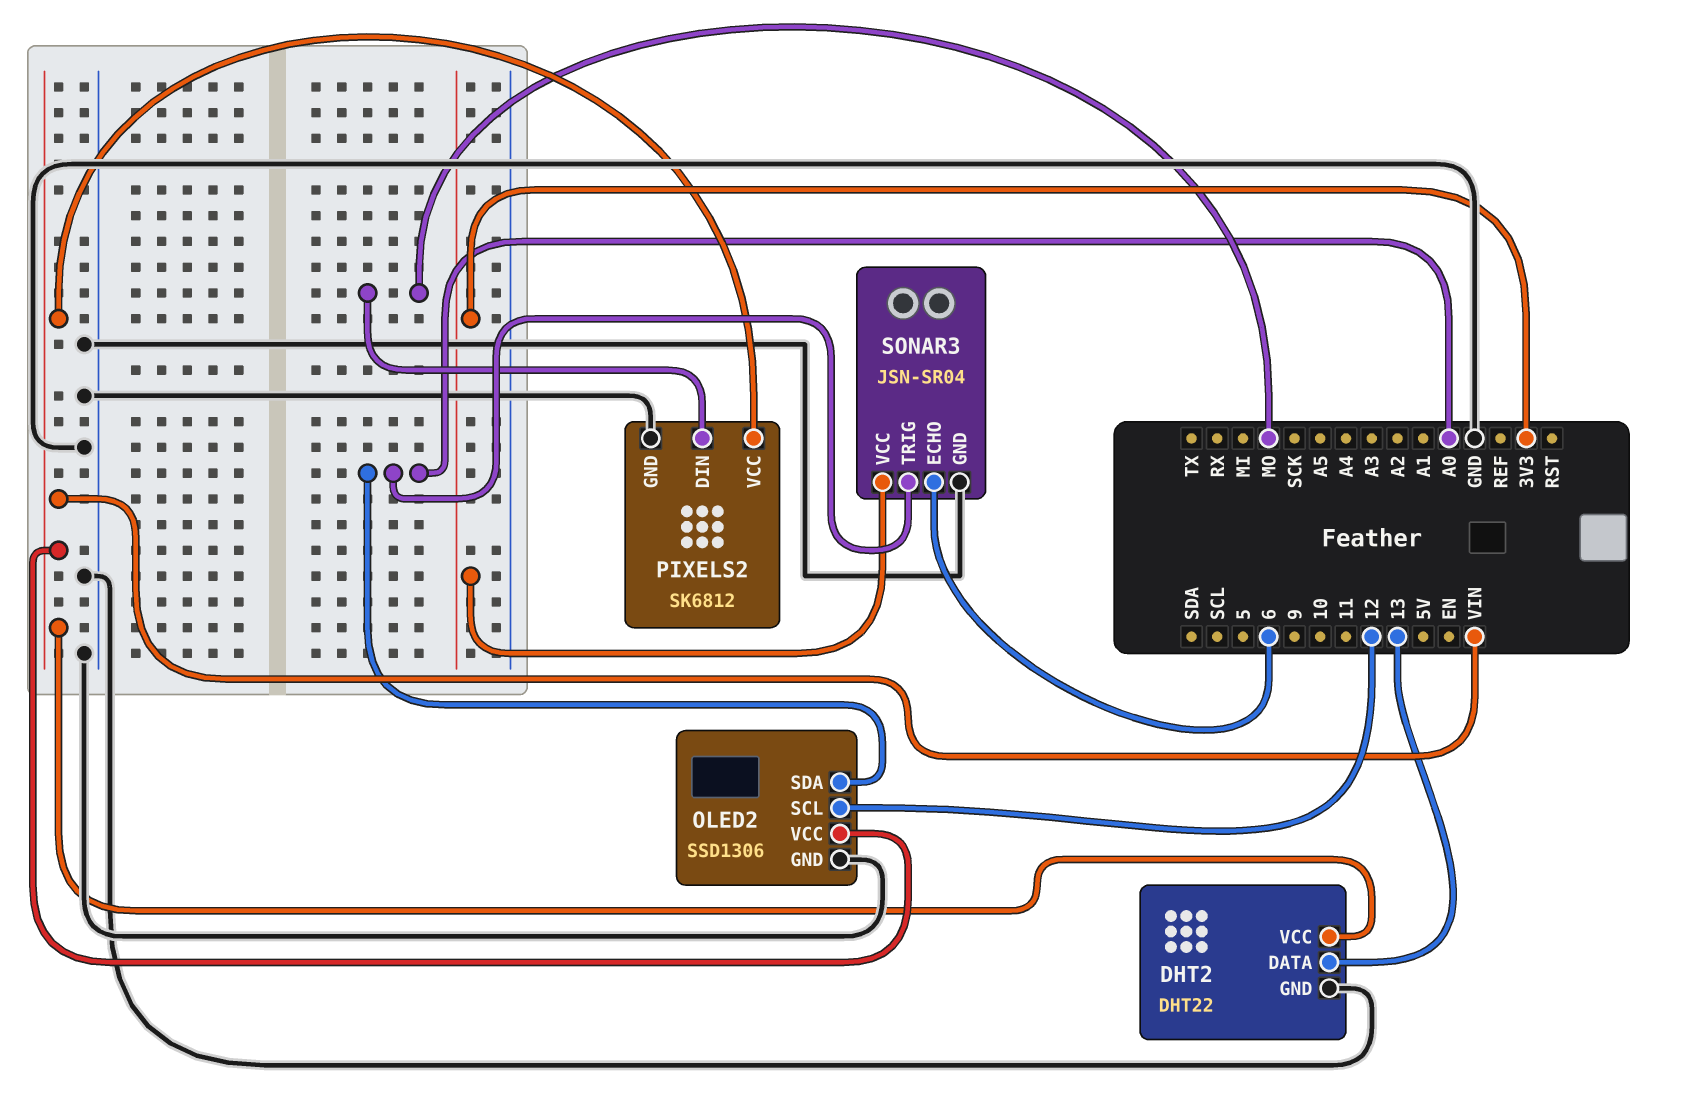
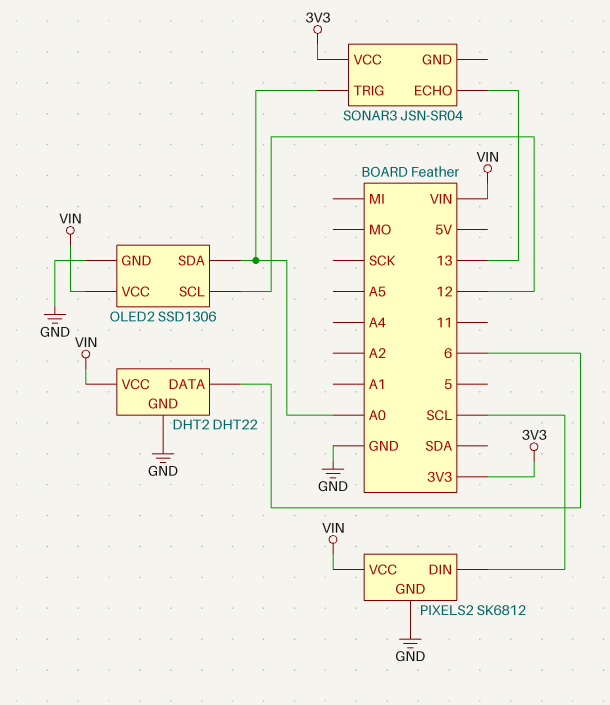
DHT2 pin DATA: 13 -> 6
PIXELS2 pin DIN: MO -> SCL
SONAR3 pin ECHO: 6 -> 13
SONAR3 pin GND: GND -> none

